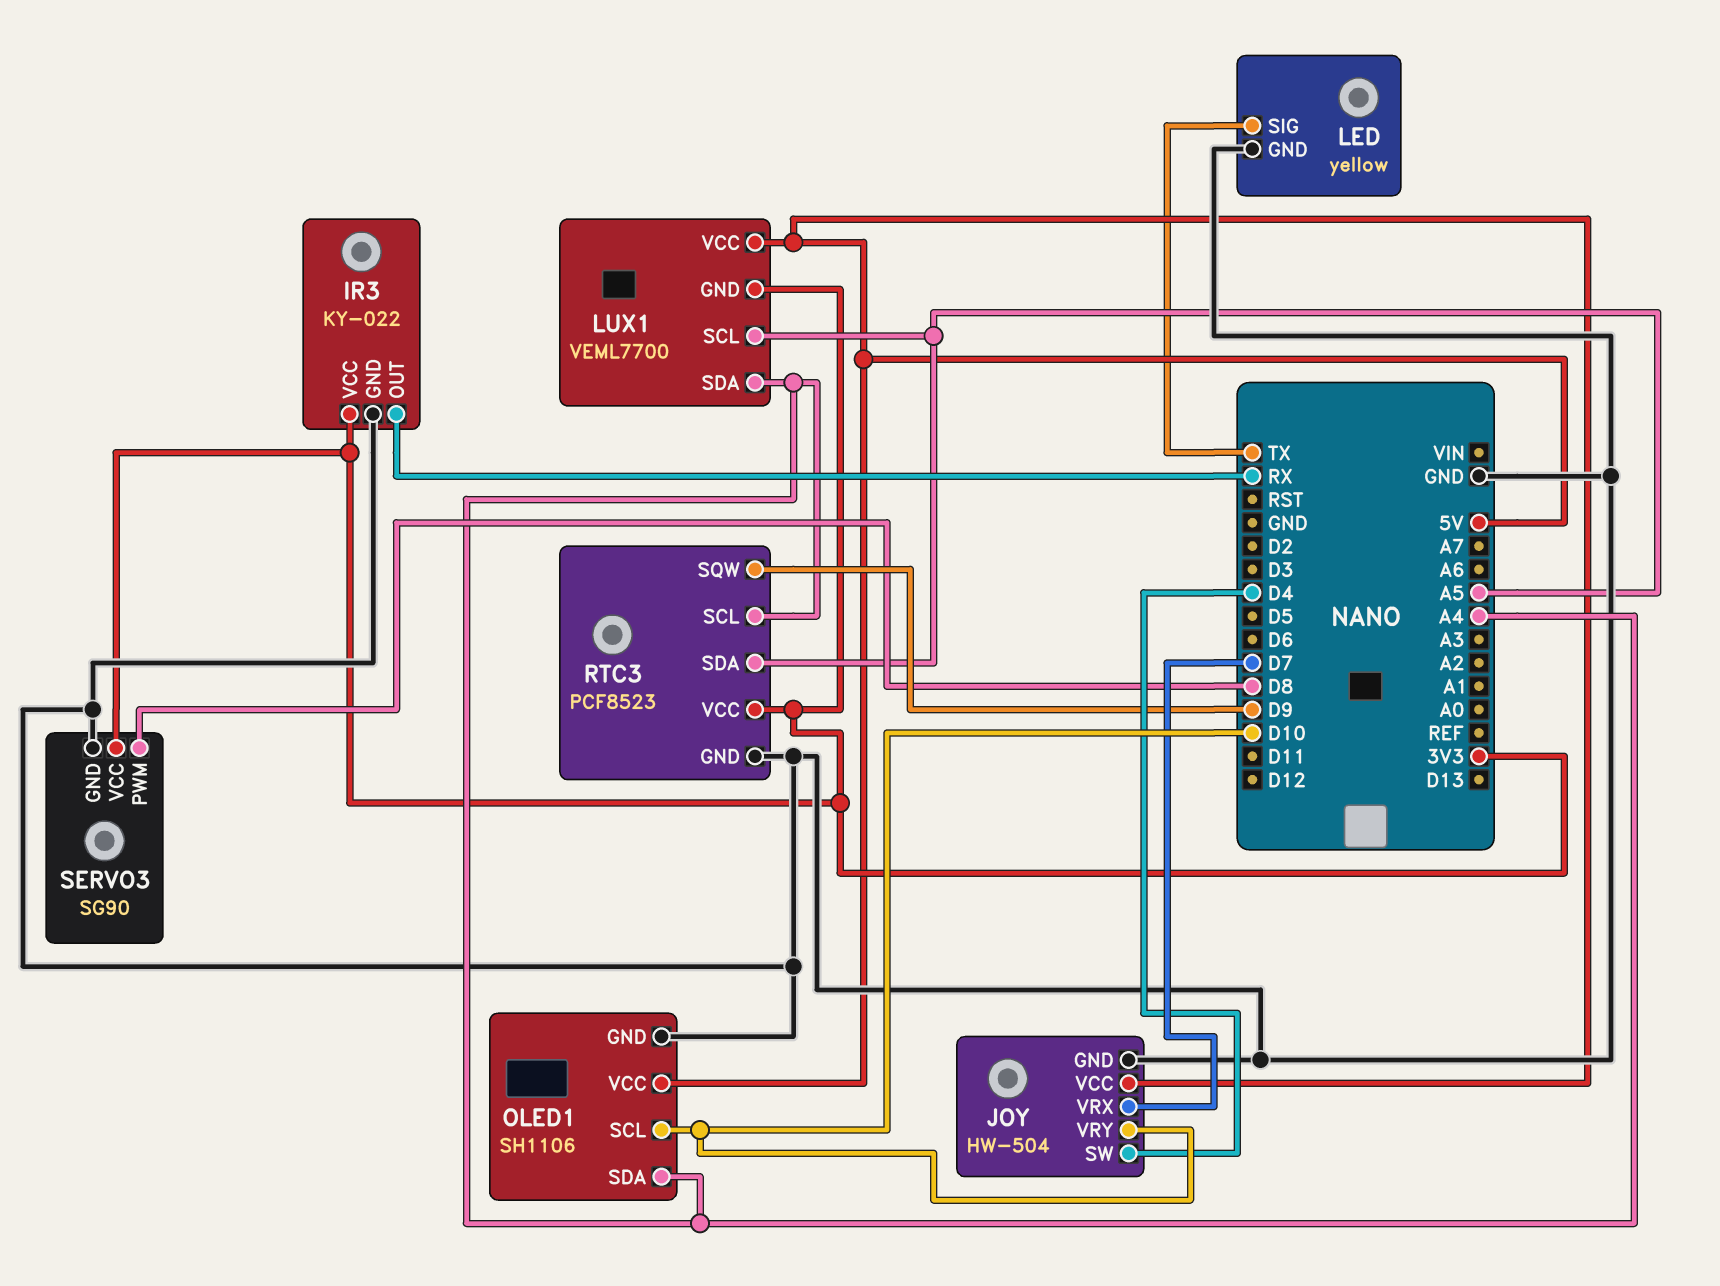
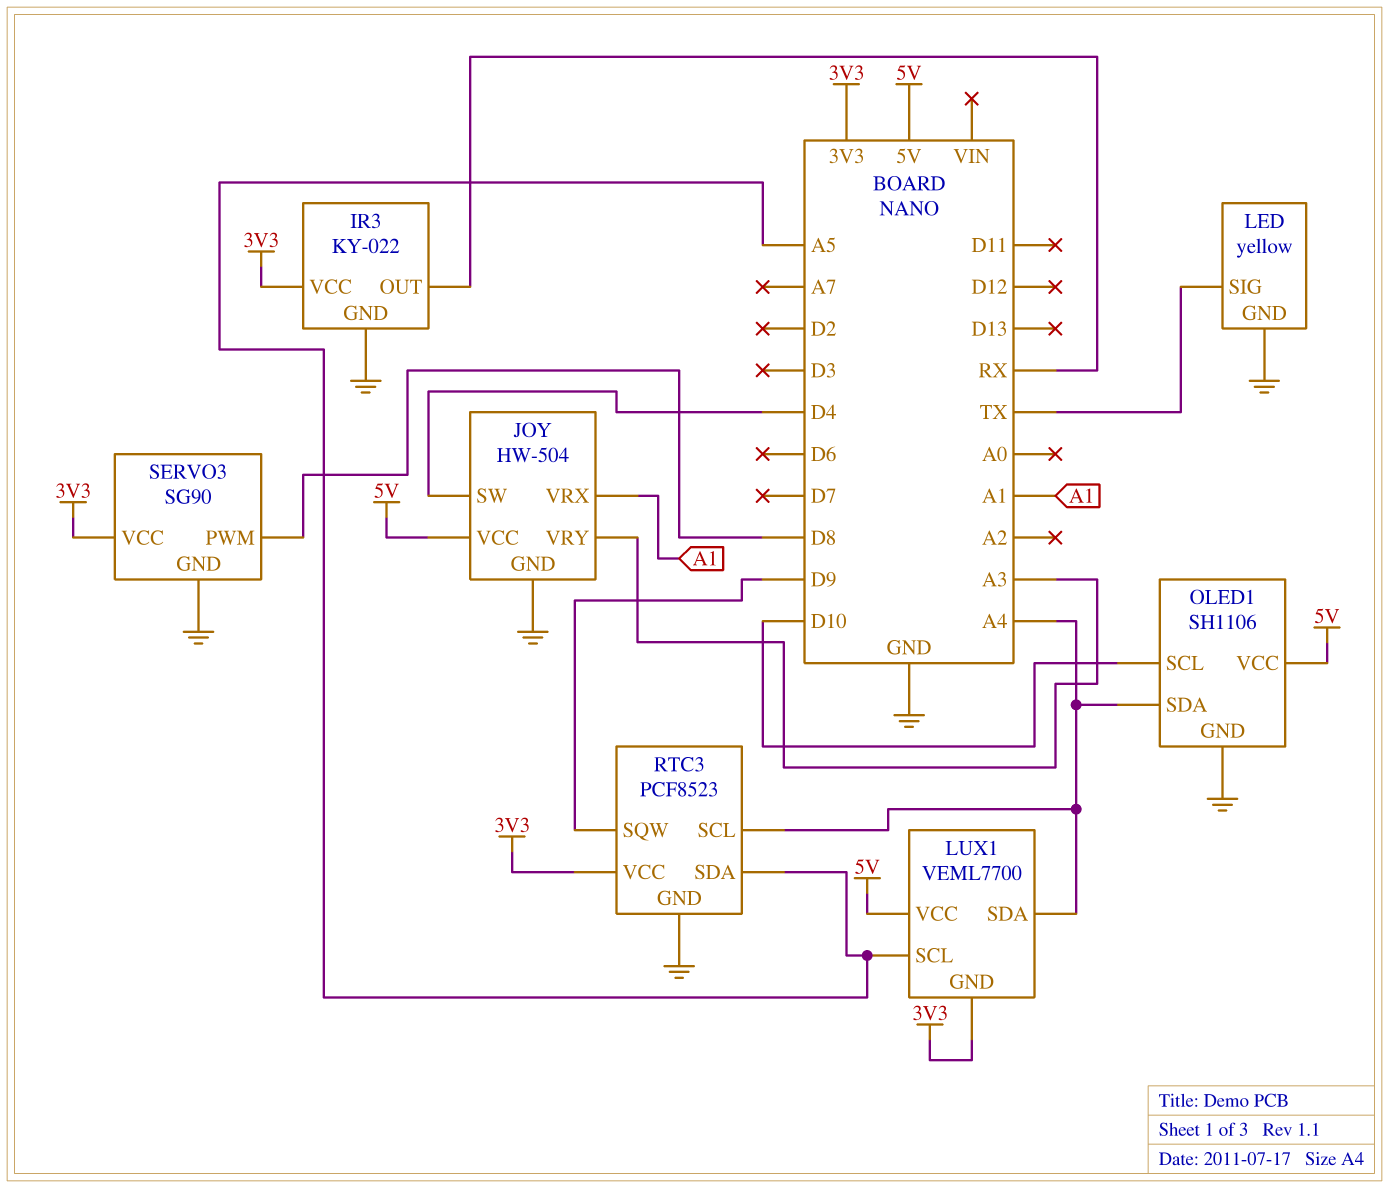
JOY pin VRX: D7 -> A1
JOY pin VRY: D10 -> A3

